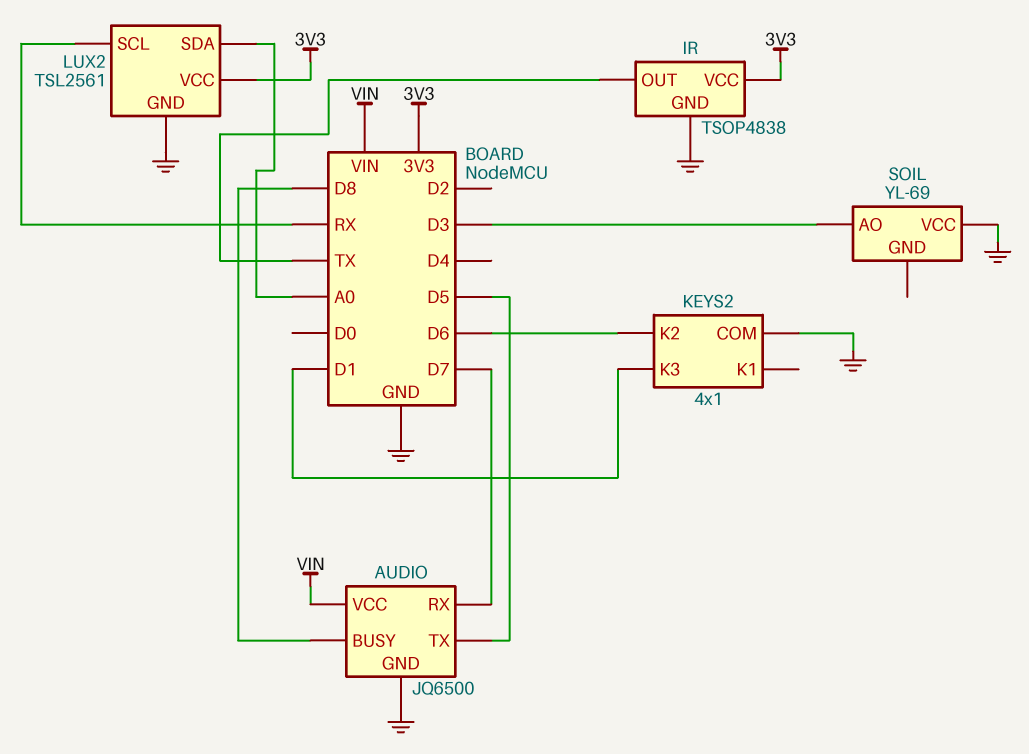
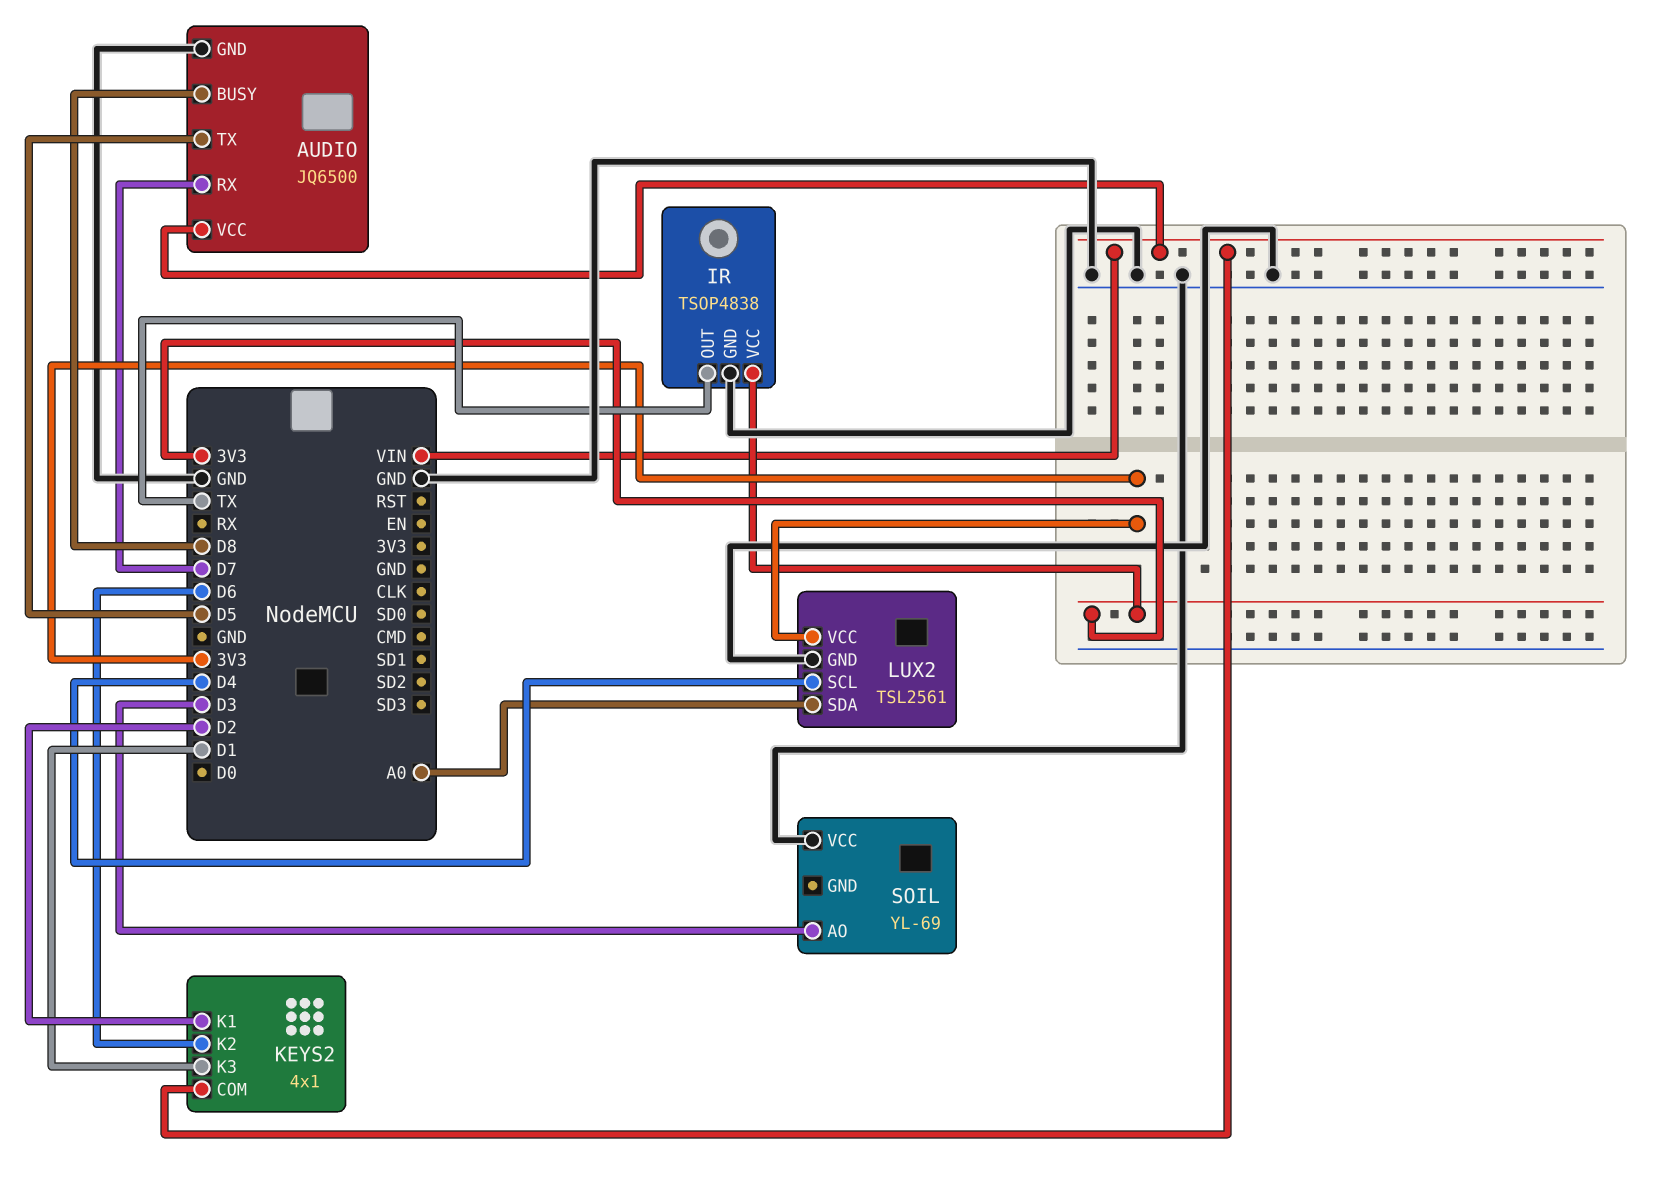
KEYS2 pin COM: GND -> VIN
KEYS2 pin K1: none -> D2
LUX2 pin SCL: RX -> D4

